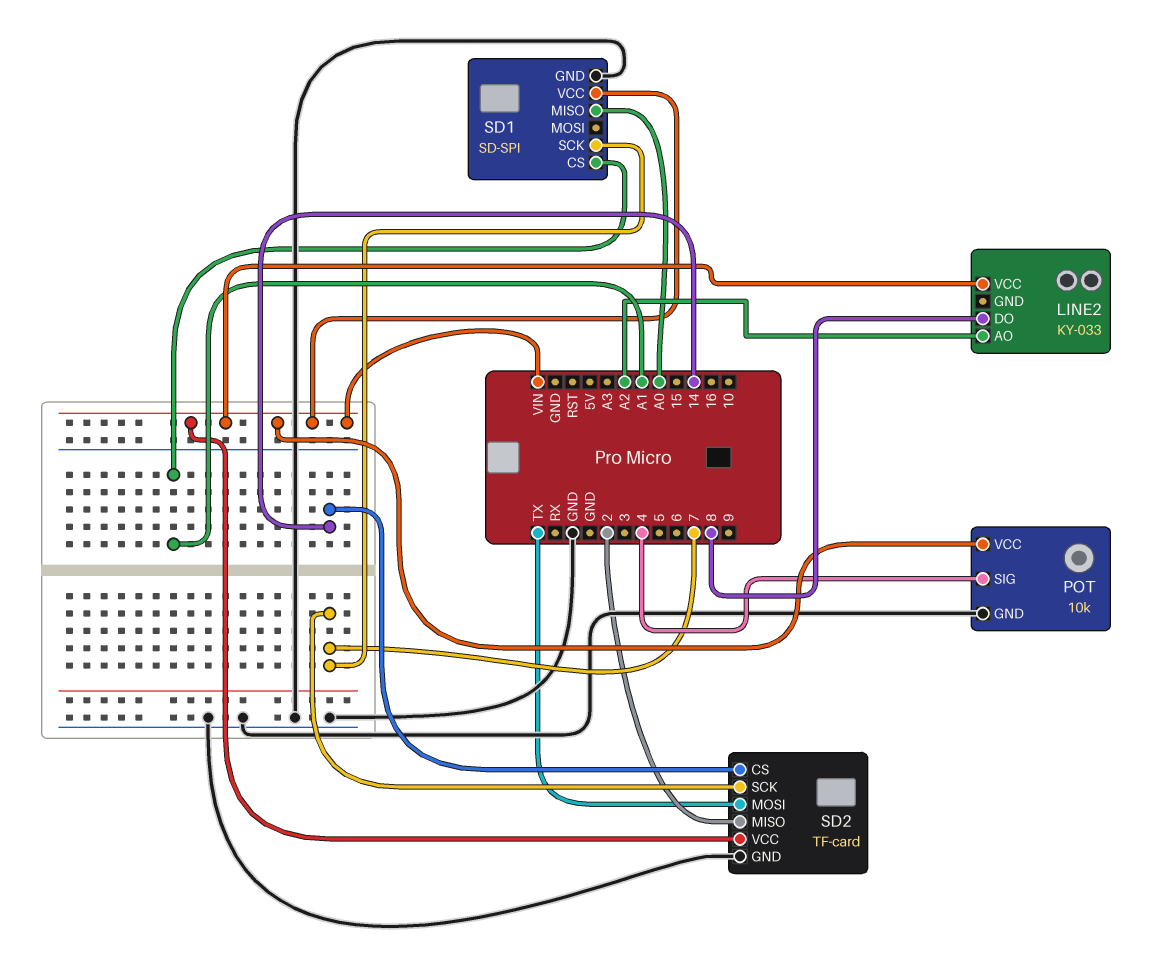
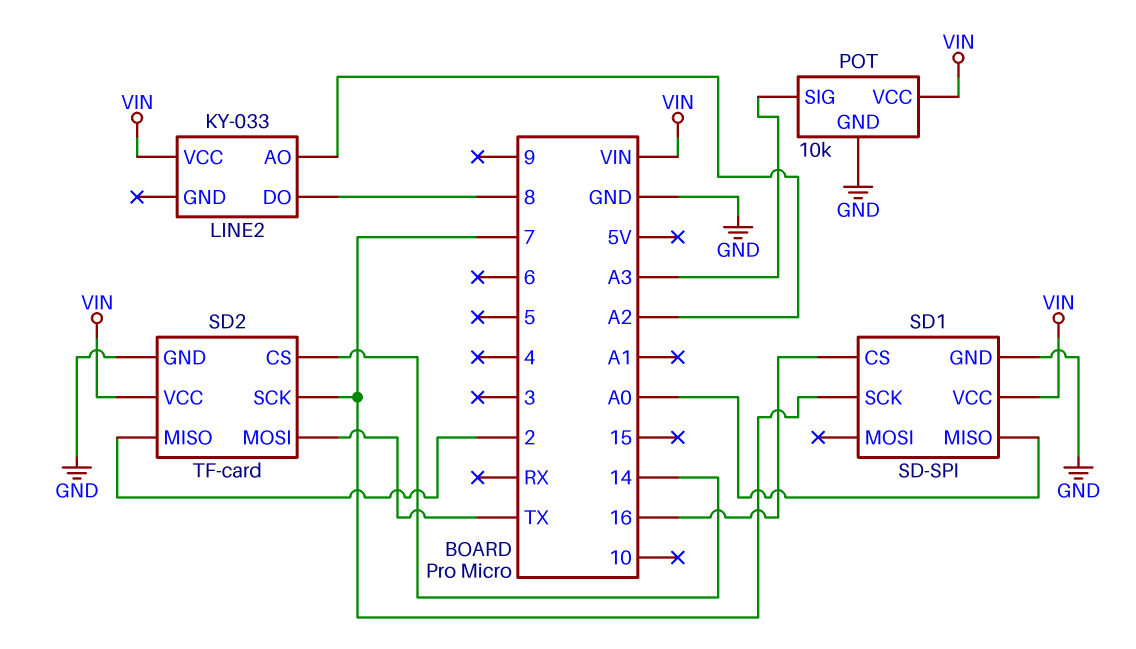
POT pin SIG: 4 -> A3
SD1 pin CS: A1 -> 16

